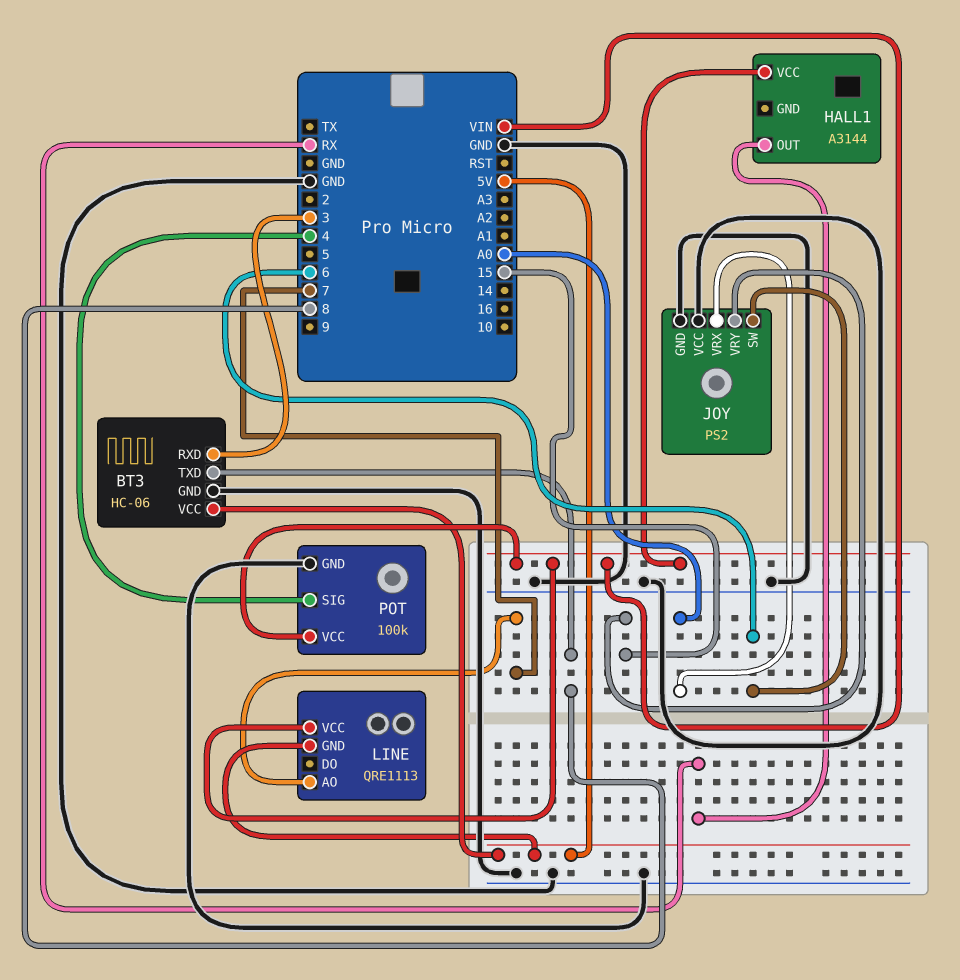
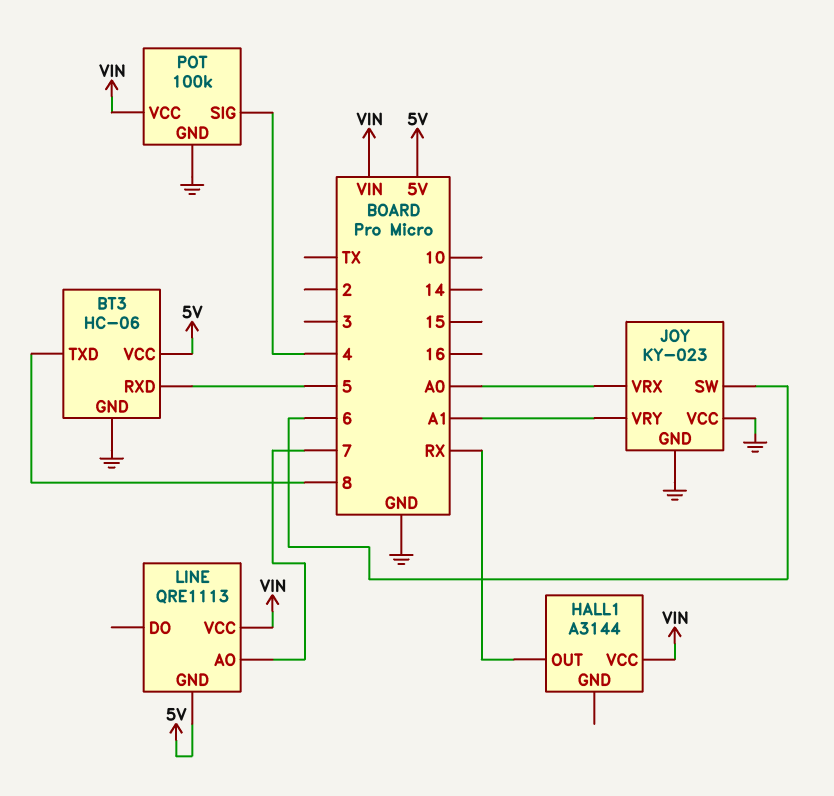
BT3 pin RXD: 3 -> 5
JOY: PS2 -> KY-023
JOY pin VRY: 15 -> A1

